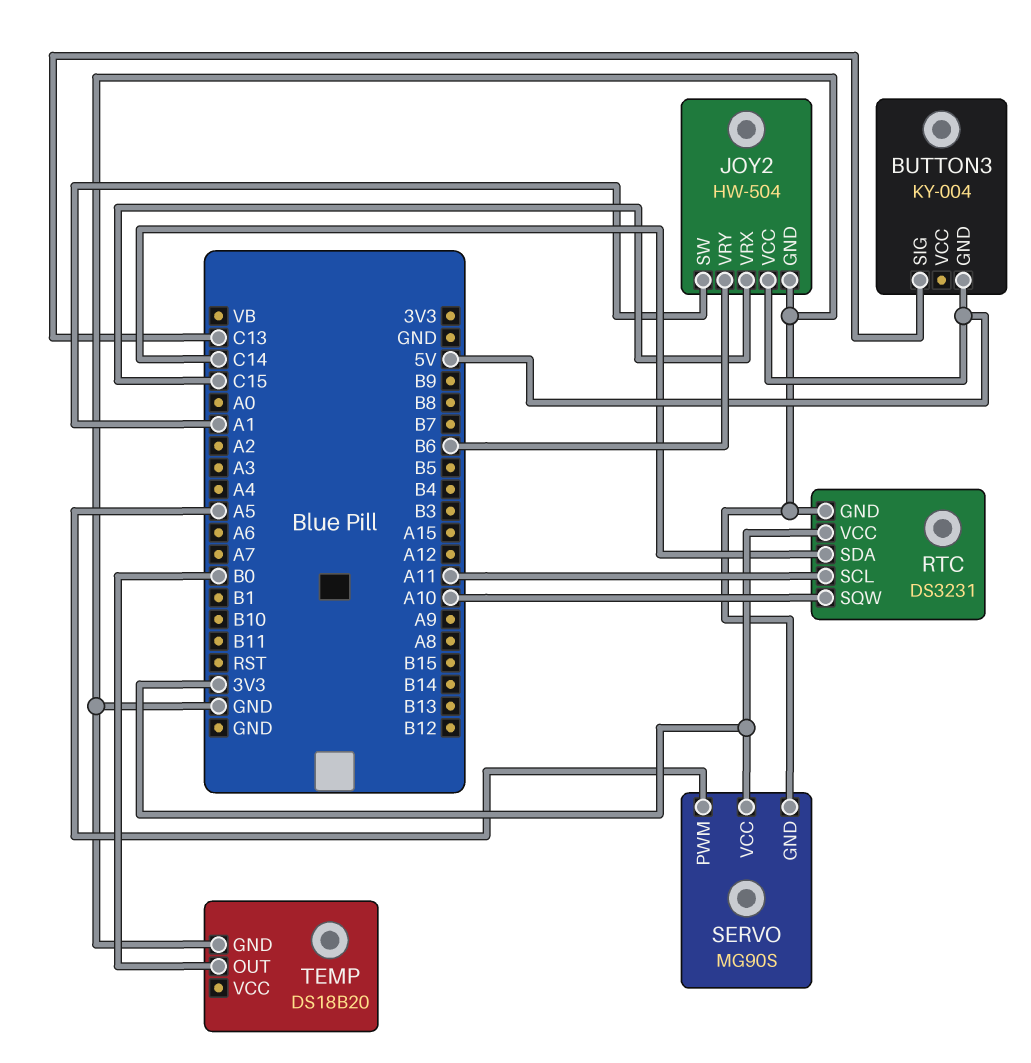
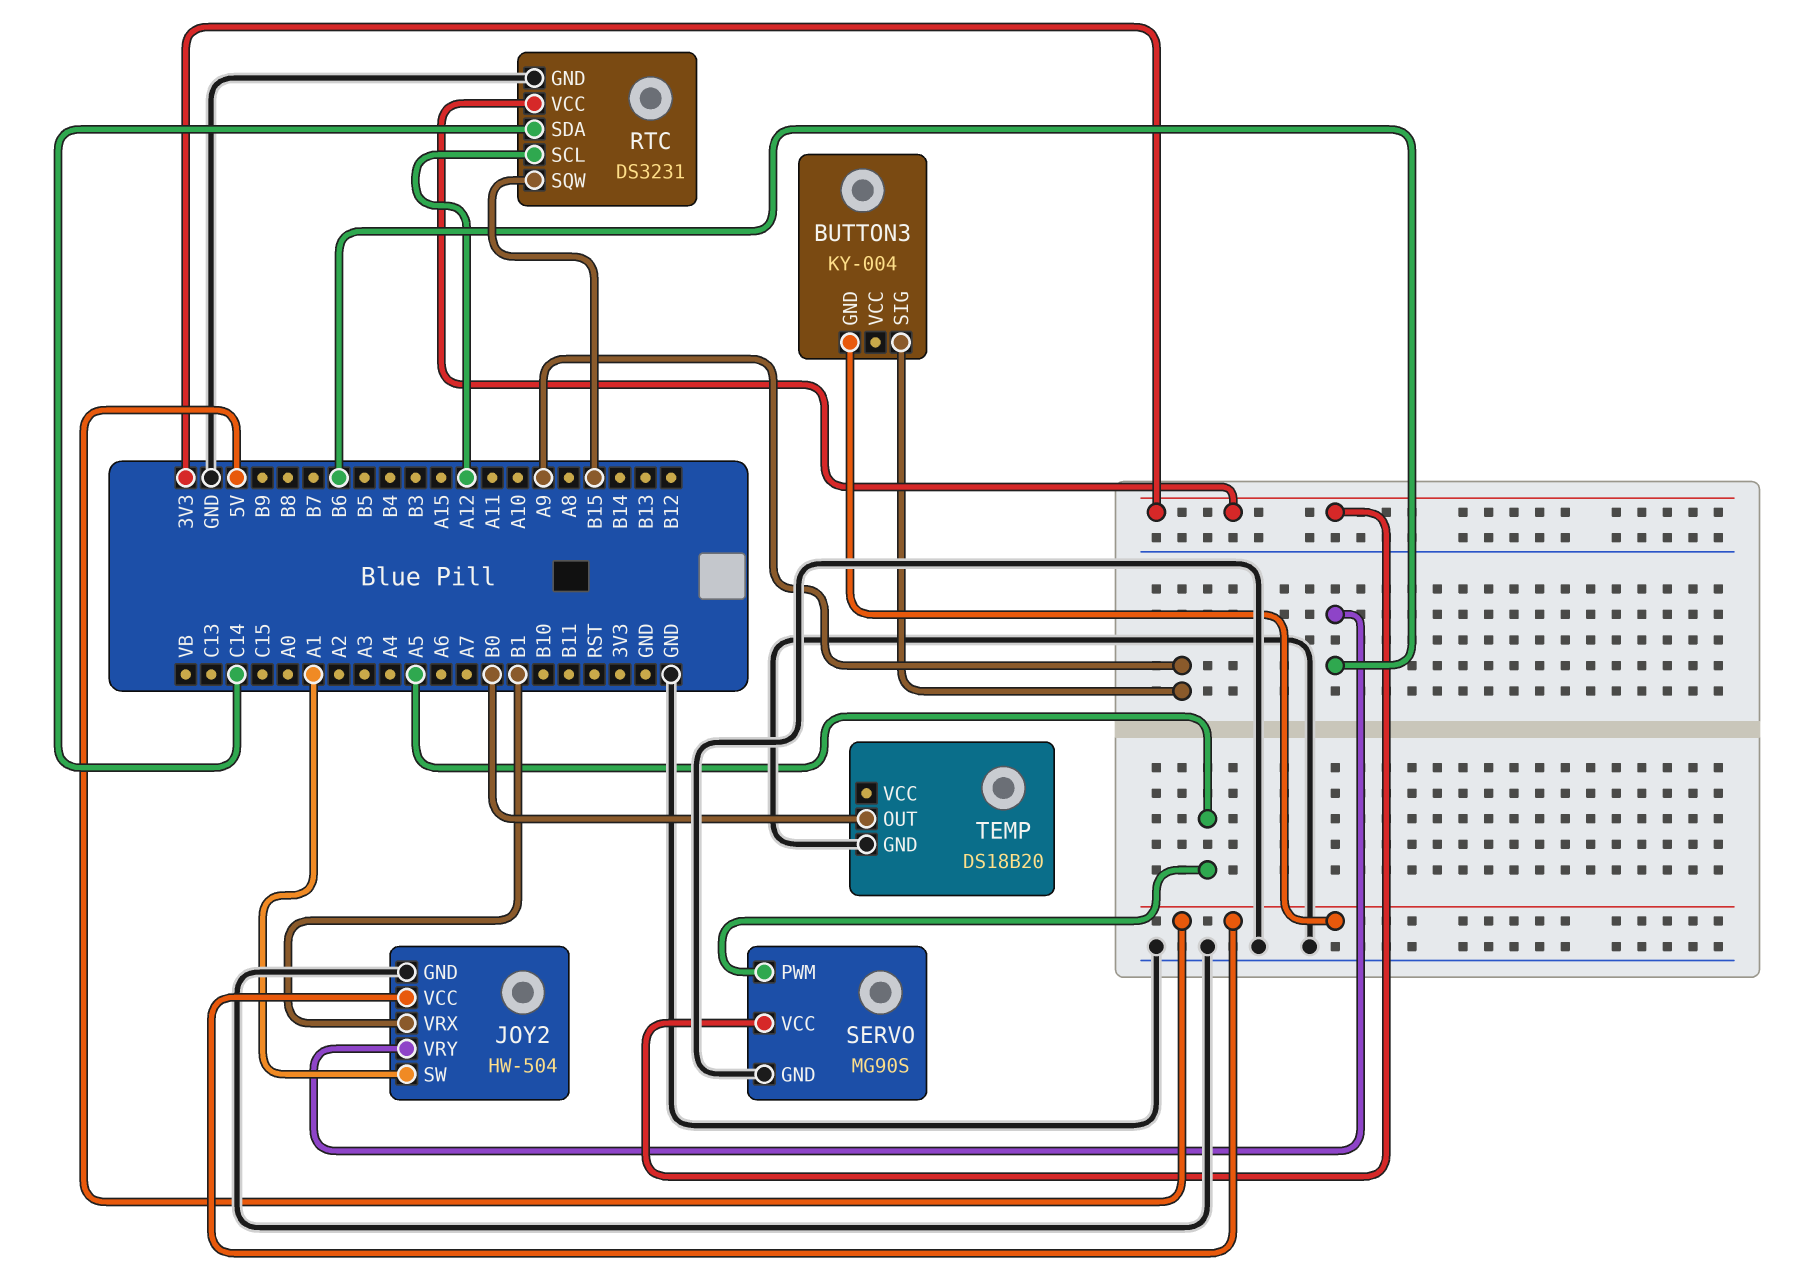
BUTTON3 pin SIG: C13 -> A9
JOY2 pin VRX: C15 -> B1
RTC pin SCL: A11 -> A12
RTC pin SQW: A10 -> B15

